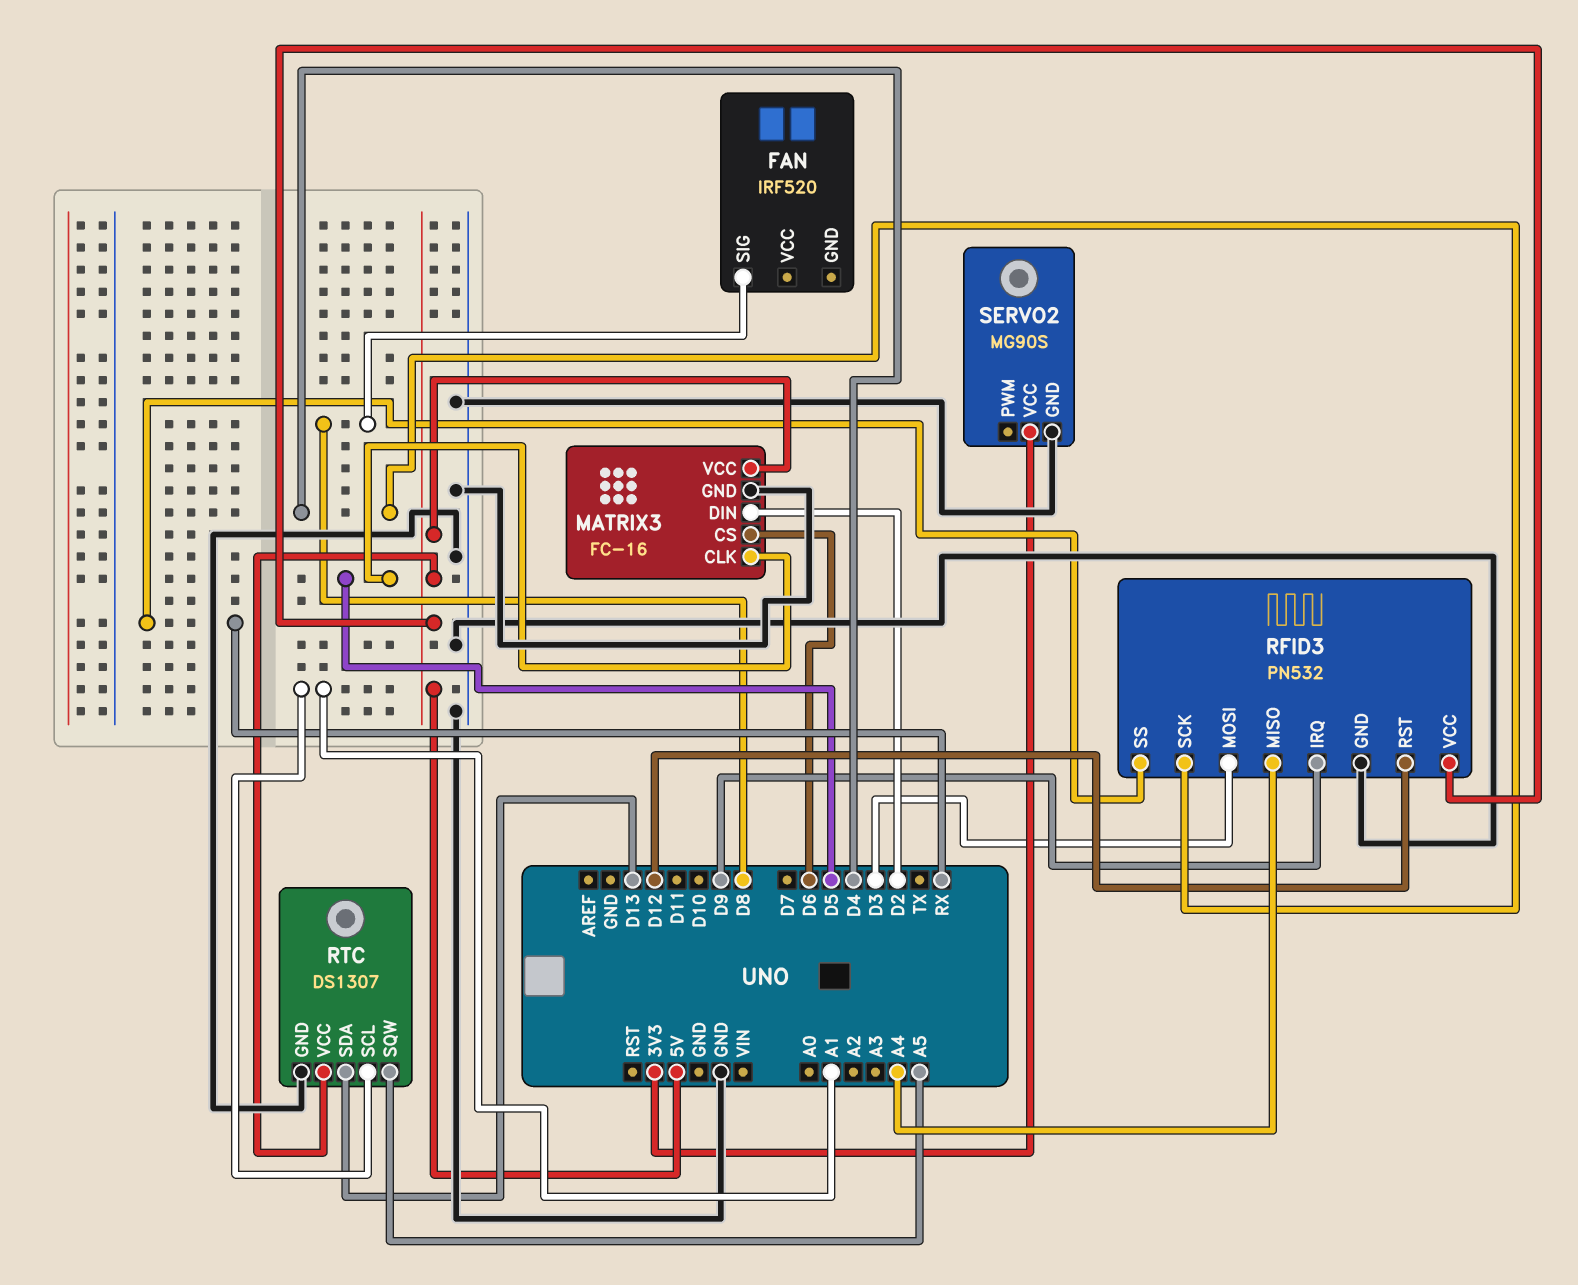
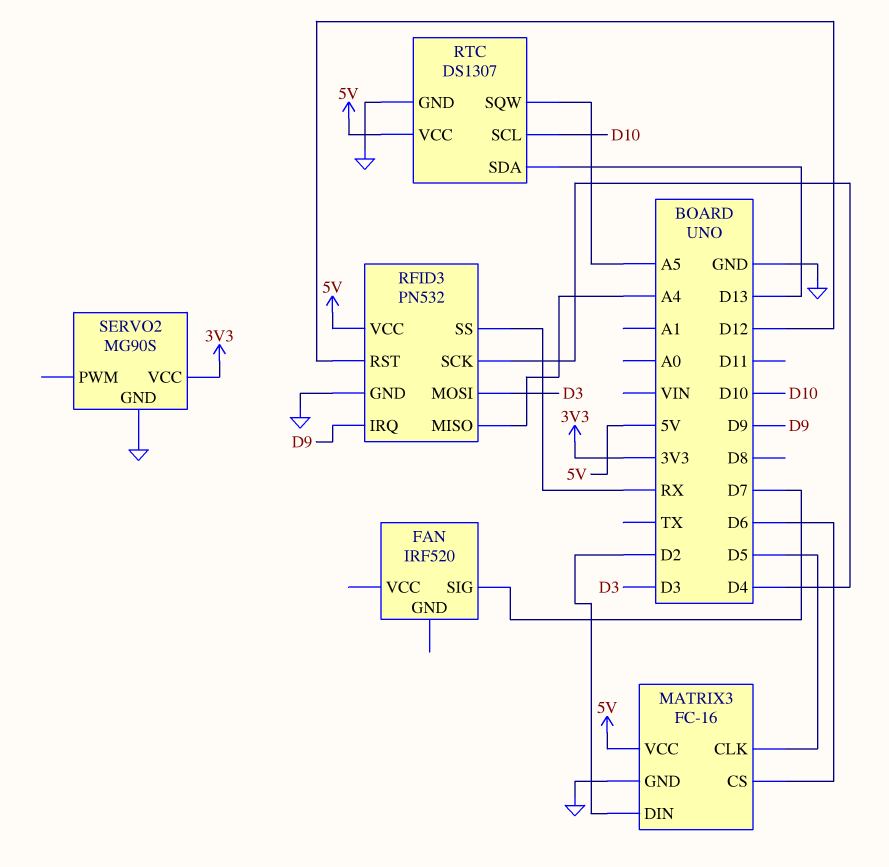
FAN pin SIG: D8 -> D7
RTC pin SCL: A1 -> D10

